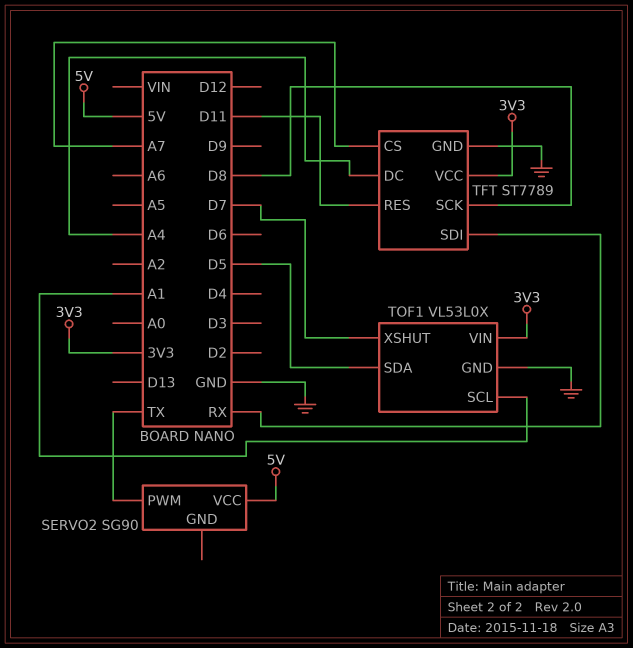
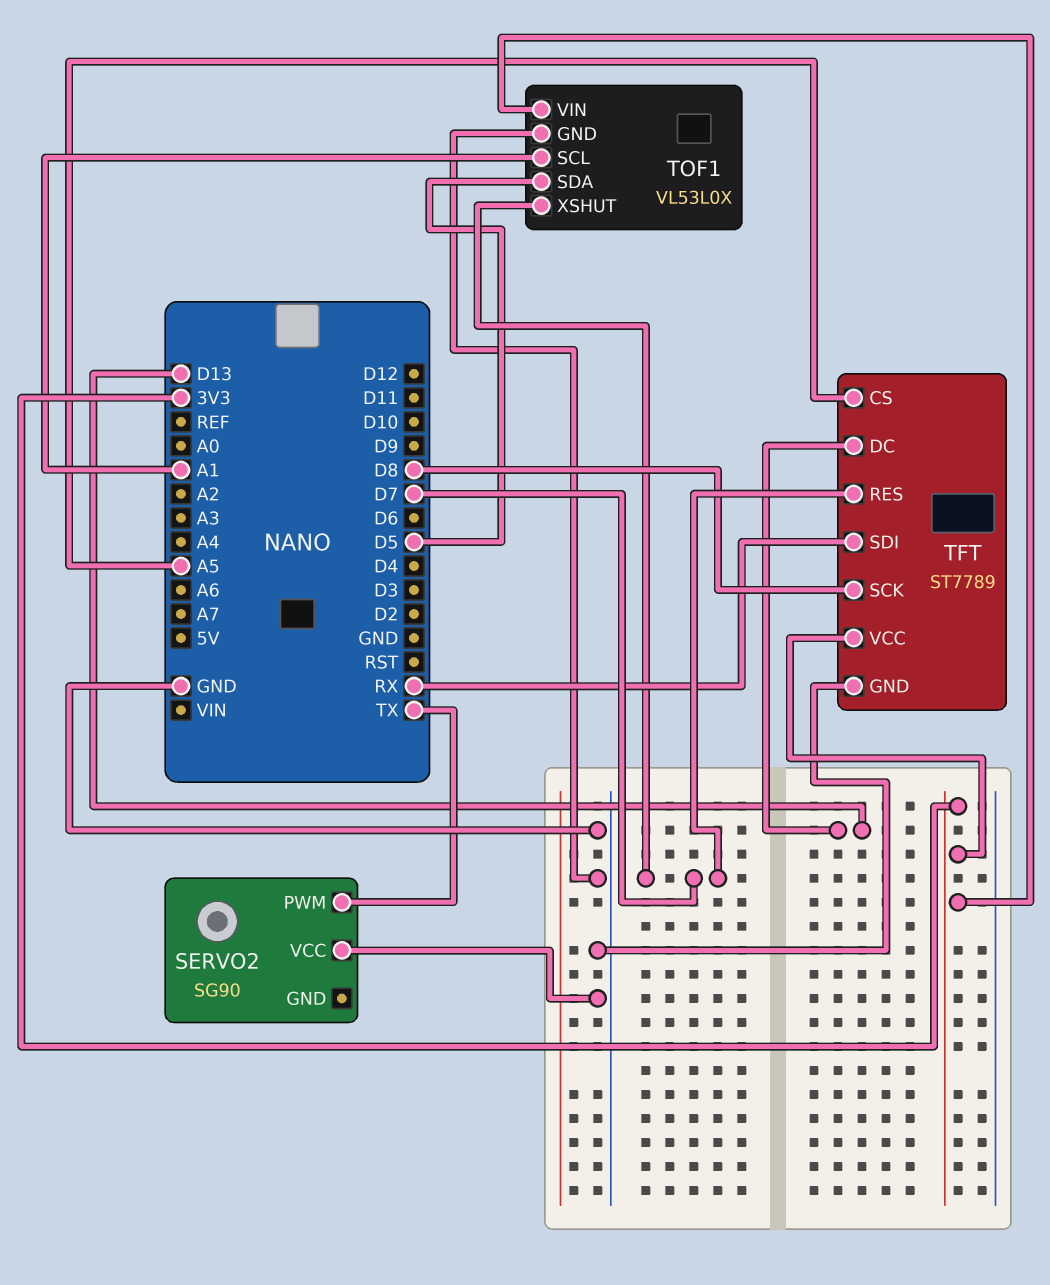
SERVO2 pin VCC: 5V -> GND
TFT pin CS: A7 -> A5
TFT pin DC: A4 -> D13
TFT pin RES: D11 -> D7

